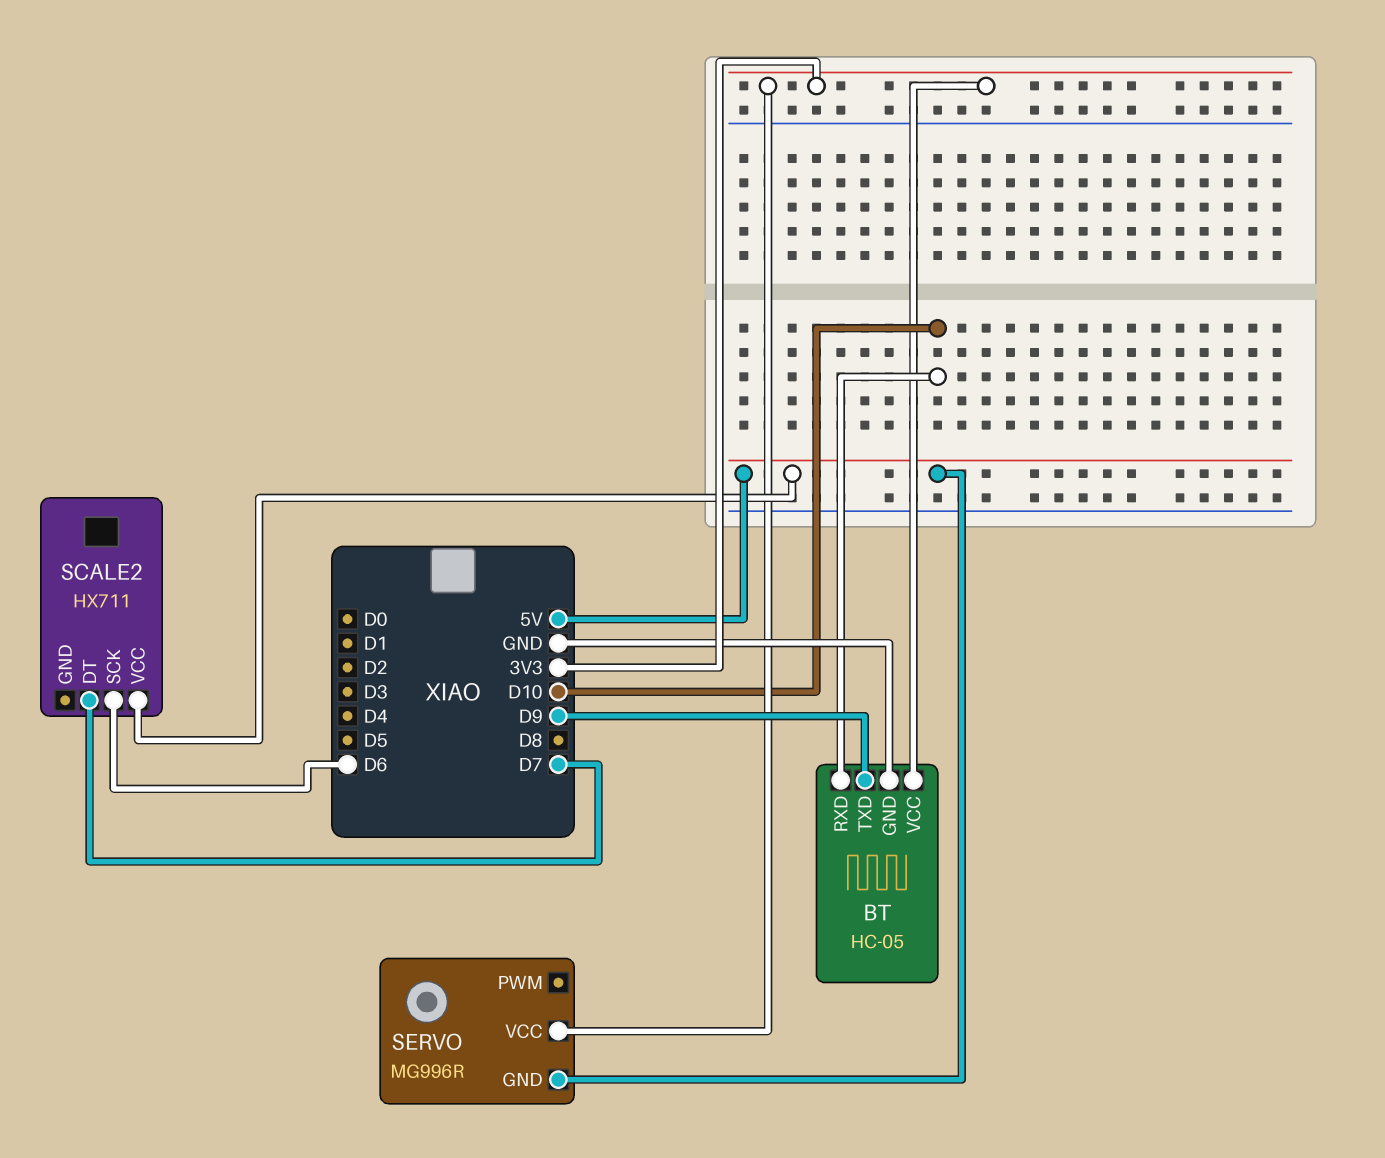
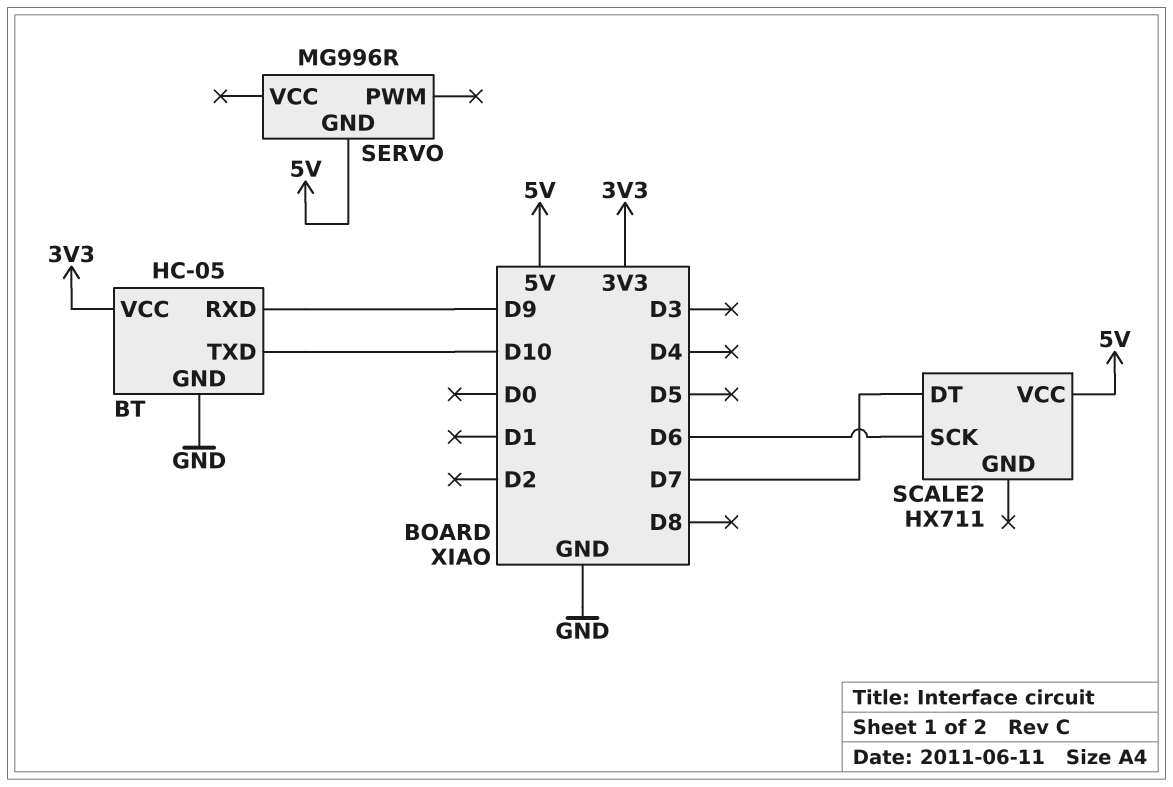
BT pin RXD: D10 -> D9
BT pin TXD: D9 -> D10
SERVO pin VCC: 3V3 -> none

